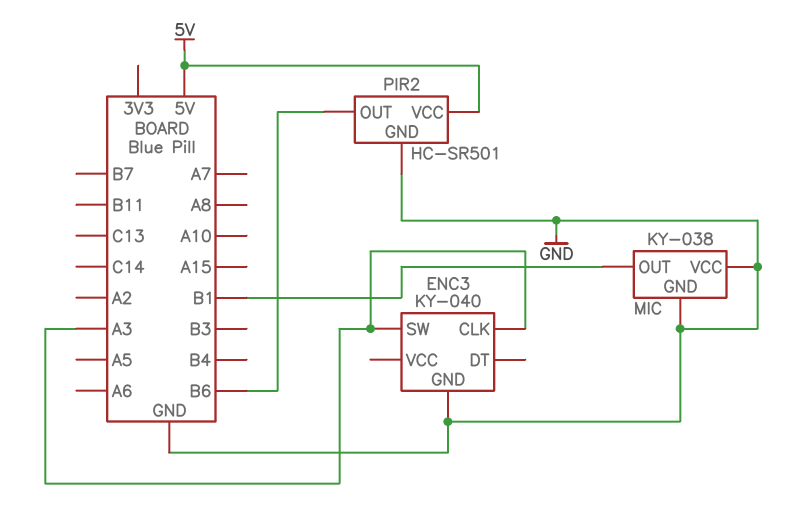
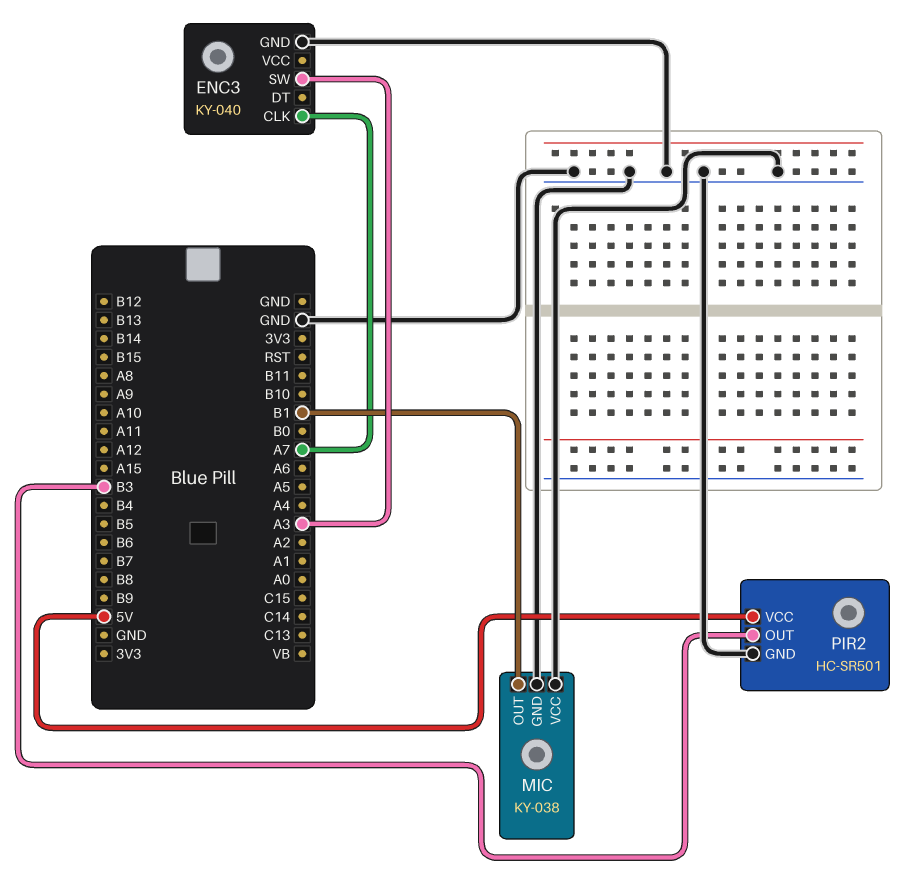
ENC3 pin CLK: A3 -> A7
PIR2 pin OUT: B6 -> B3

